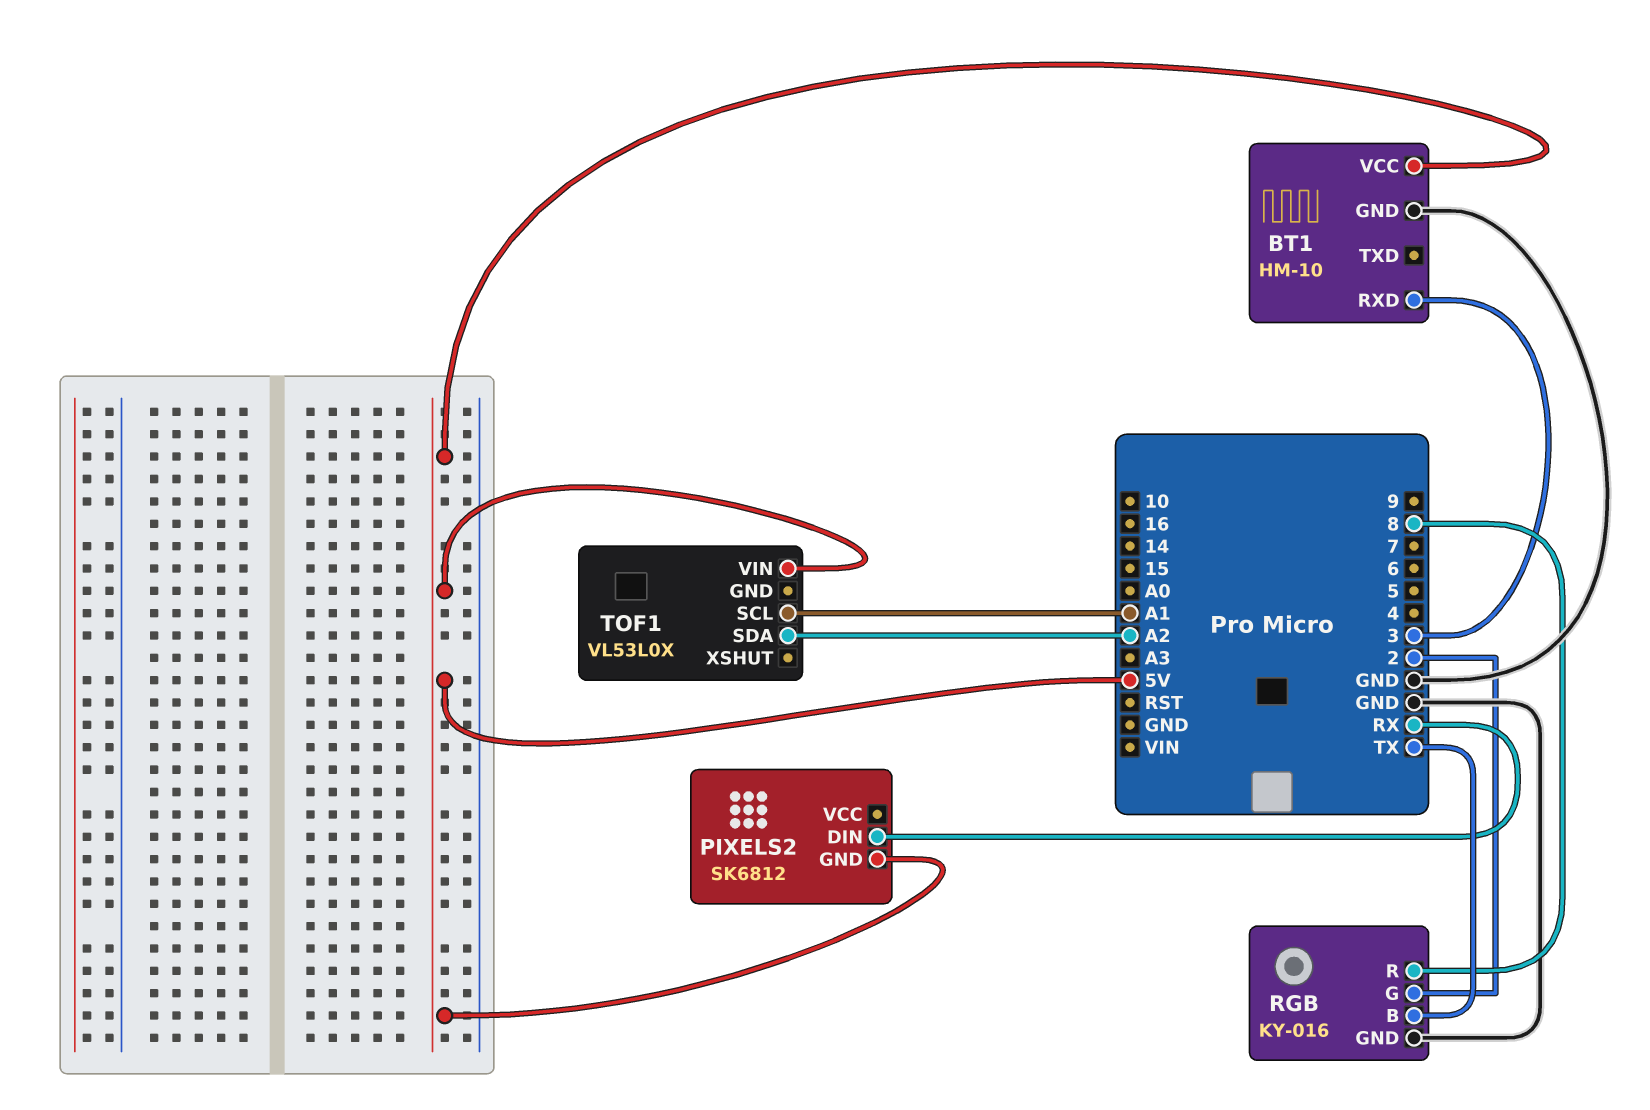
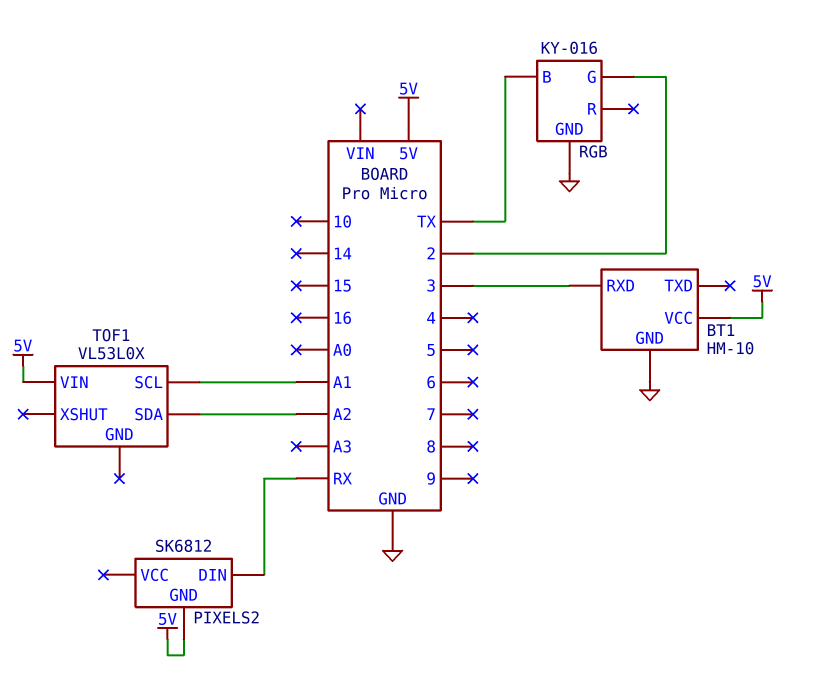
RGB pin R: 8 -> none

